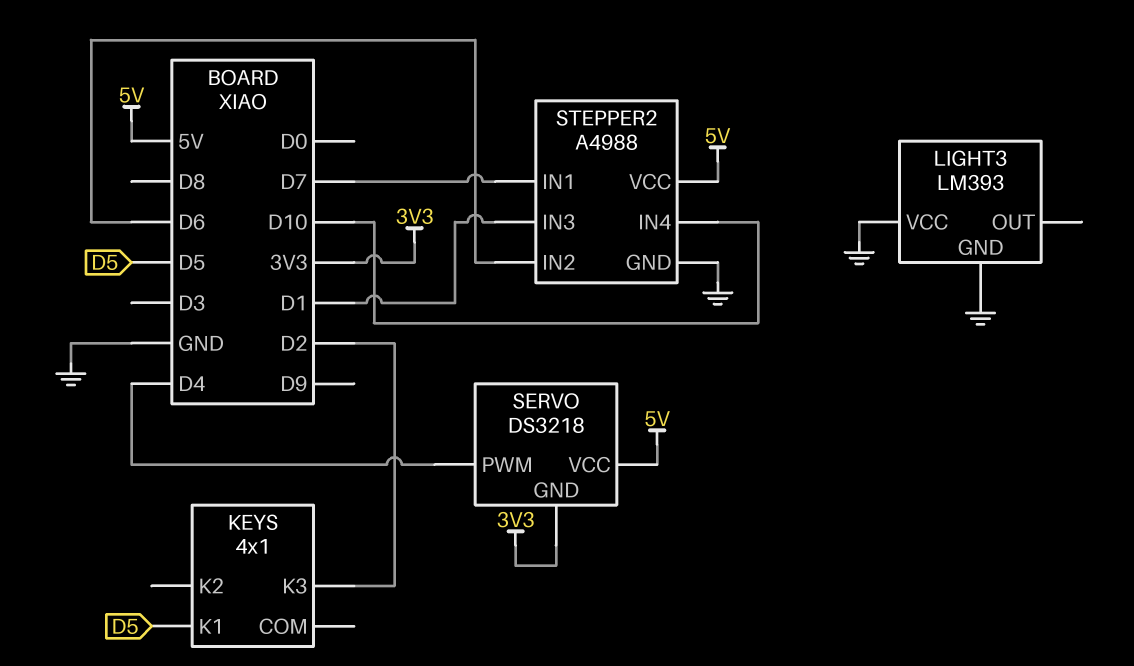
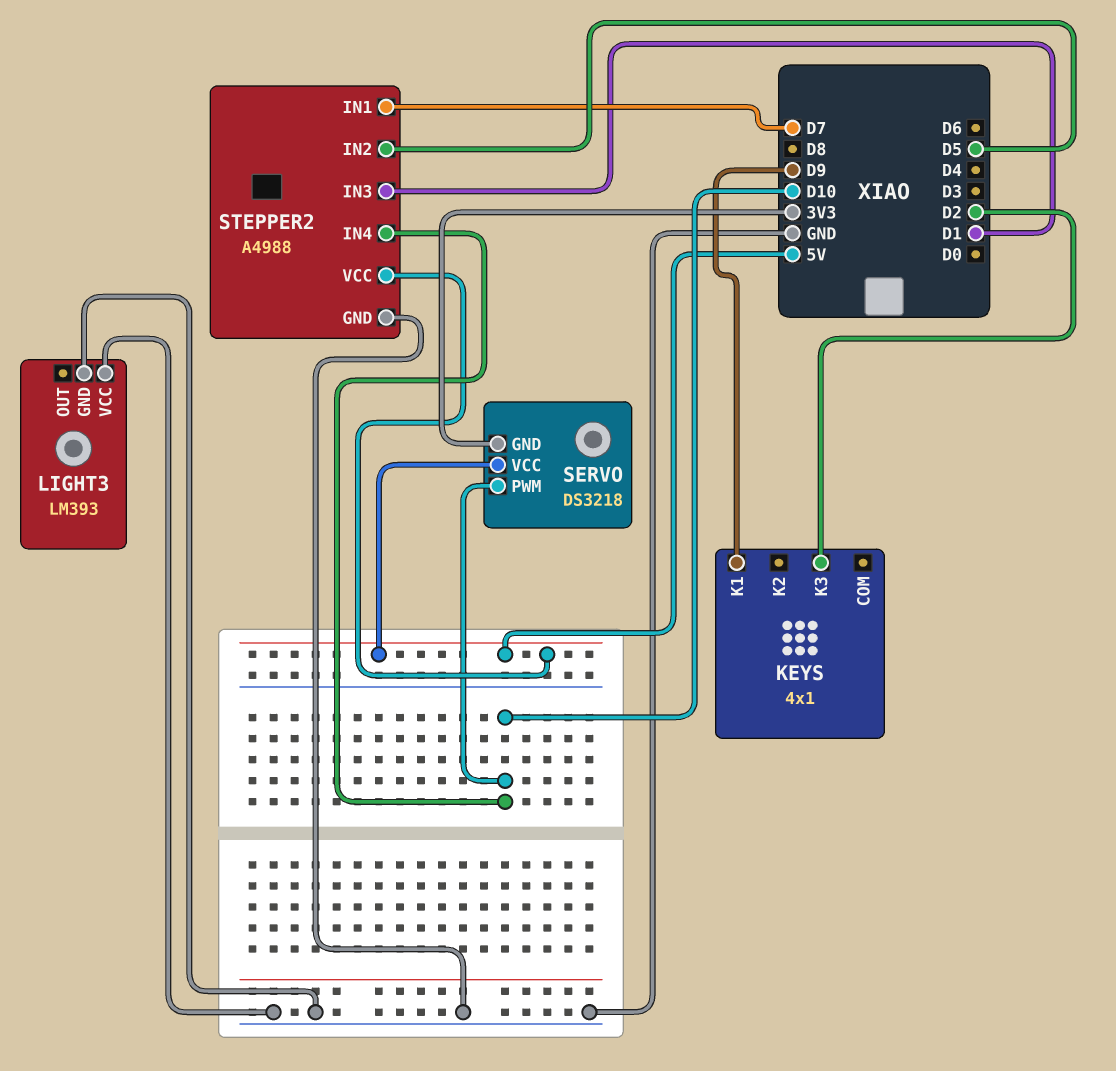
KEYS pin K1: D5 -> D9
SERVO pin PWM: D4 -> D10
STEPPER2 pin IN2: D6 -> D5

